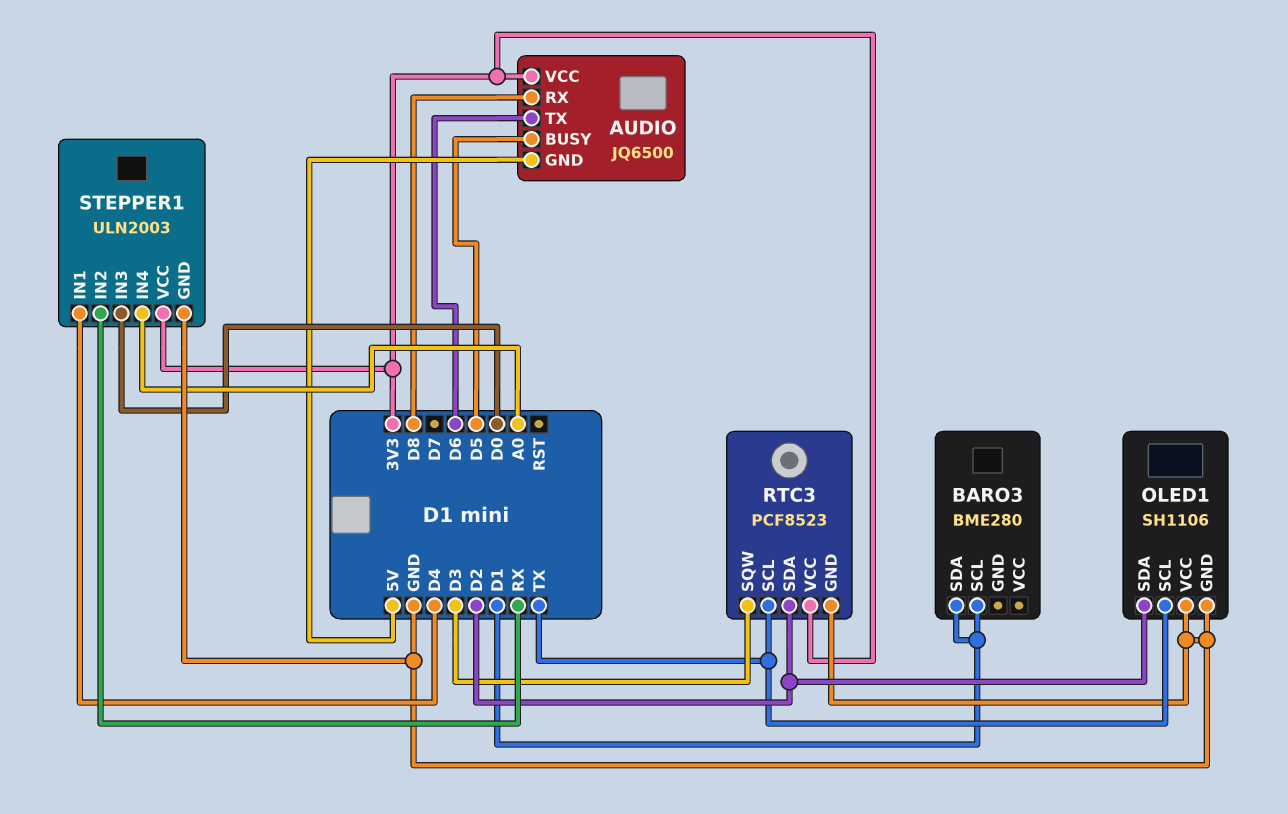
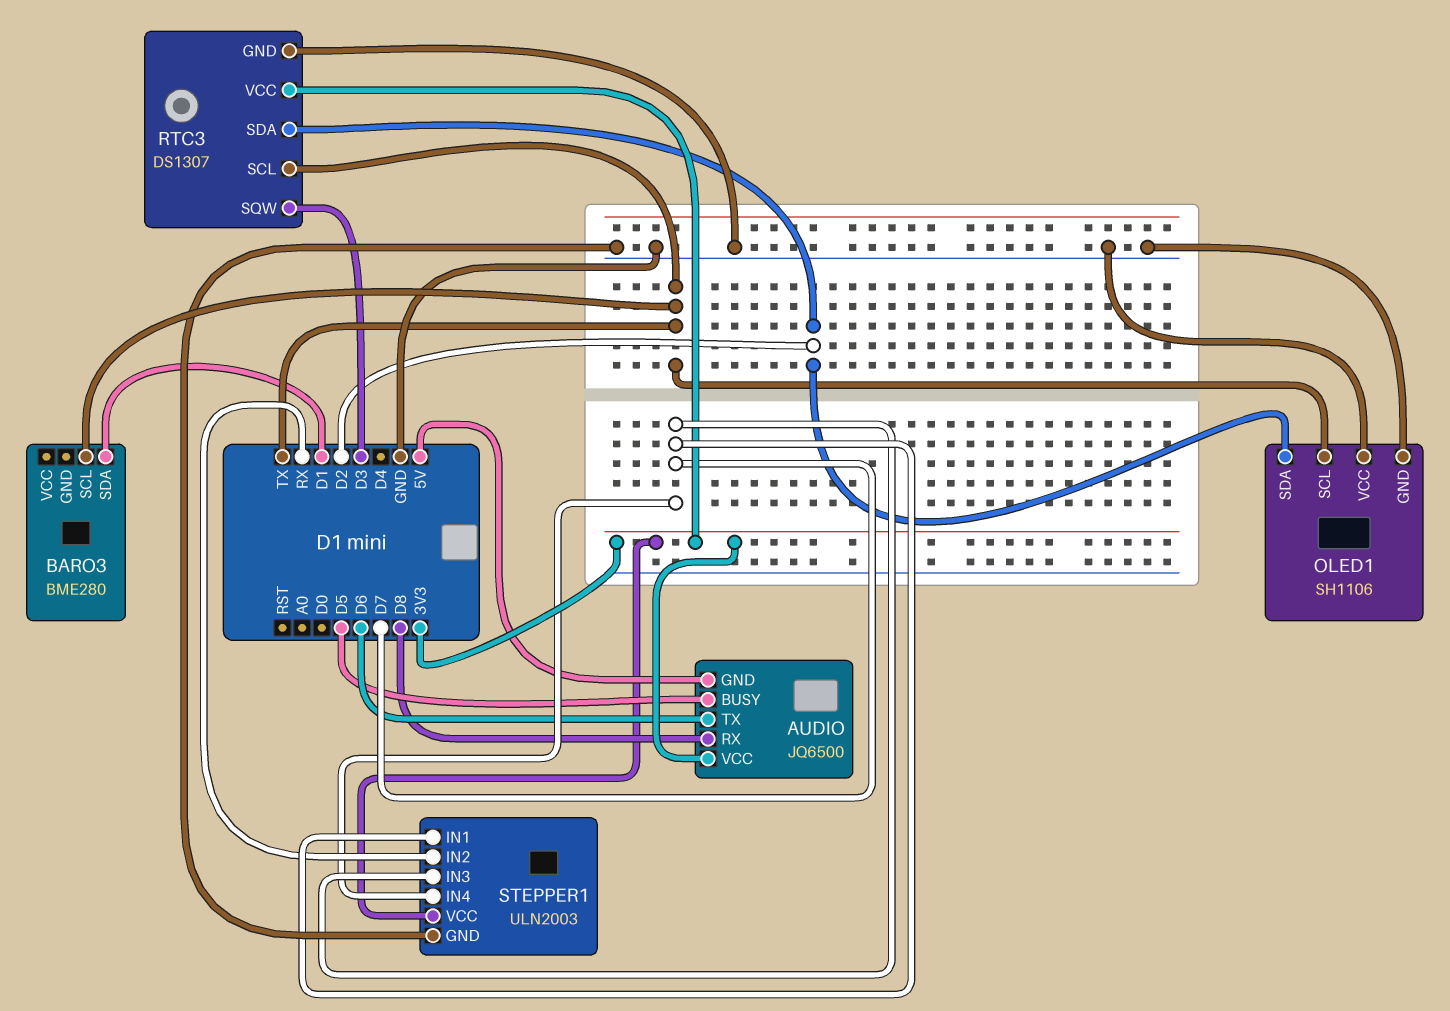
BARO3 pin SCL: D1 -> TX
RTC3: PCF8523 -> DS1307
STEPPER1 pin IN1: D4 -> D7
STEPPER1 pin IN3: D0 -> D7
STEPPER1 pin IN4: A0 -> D7

